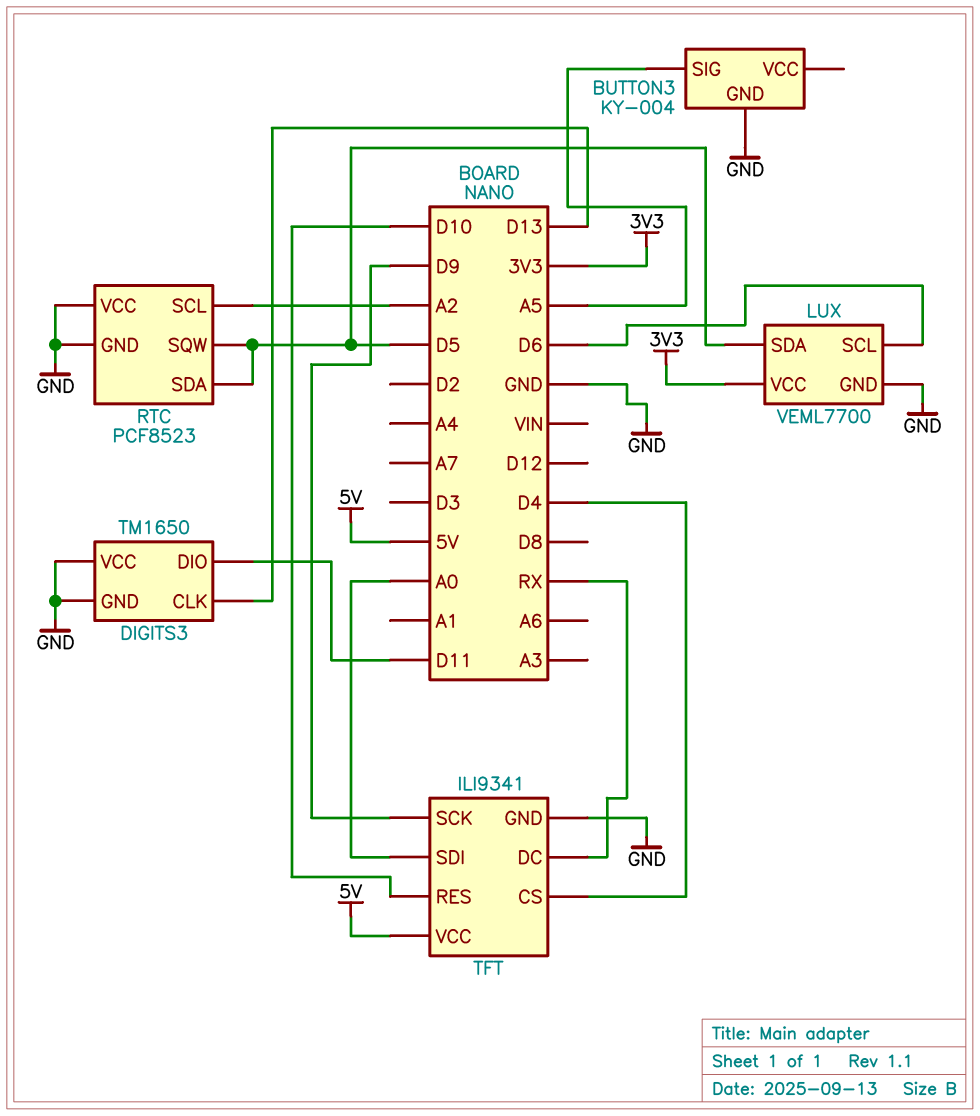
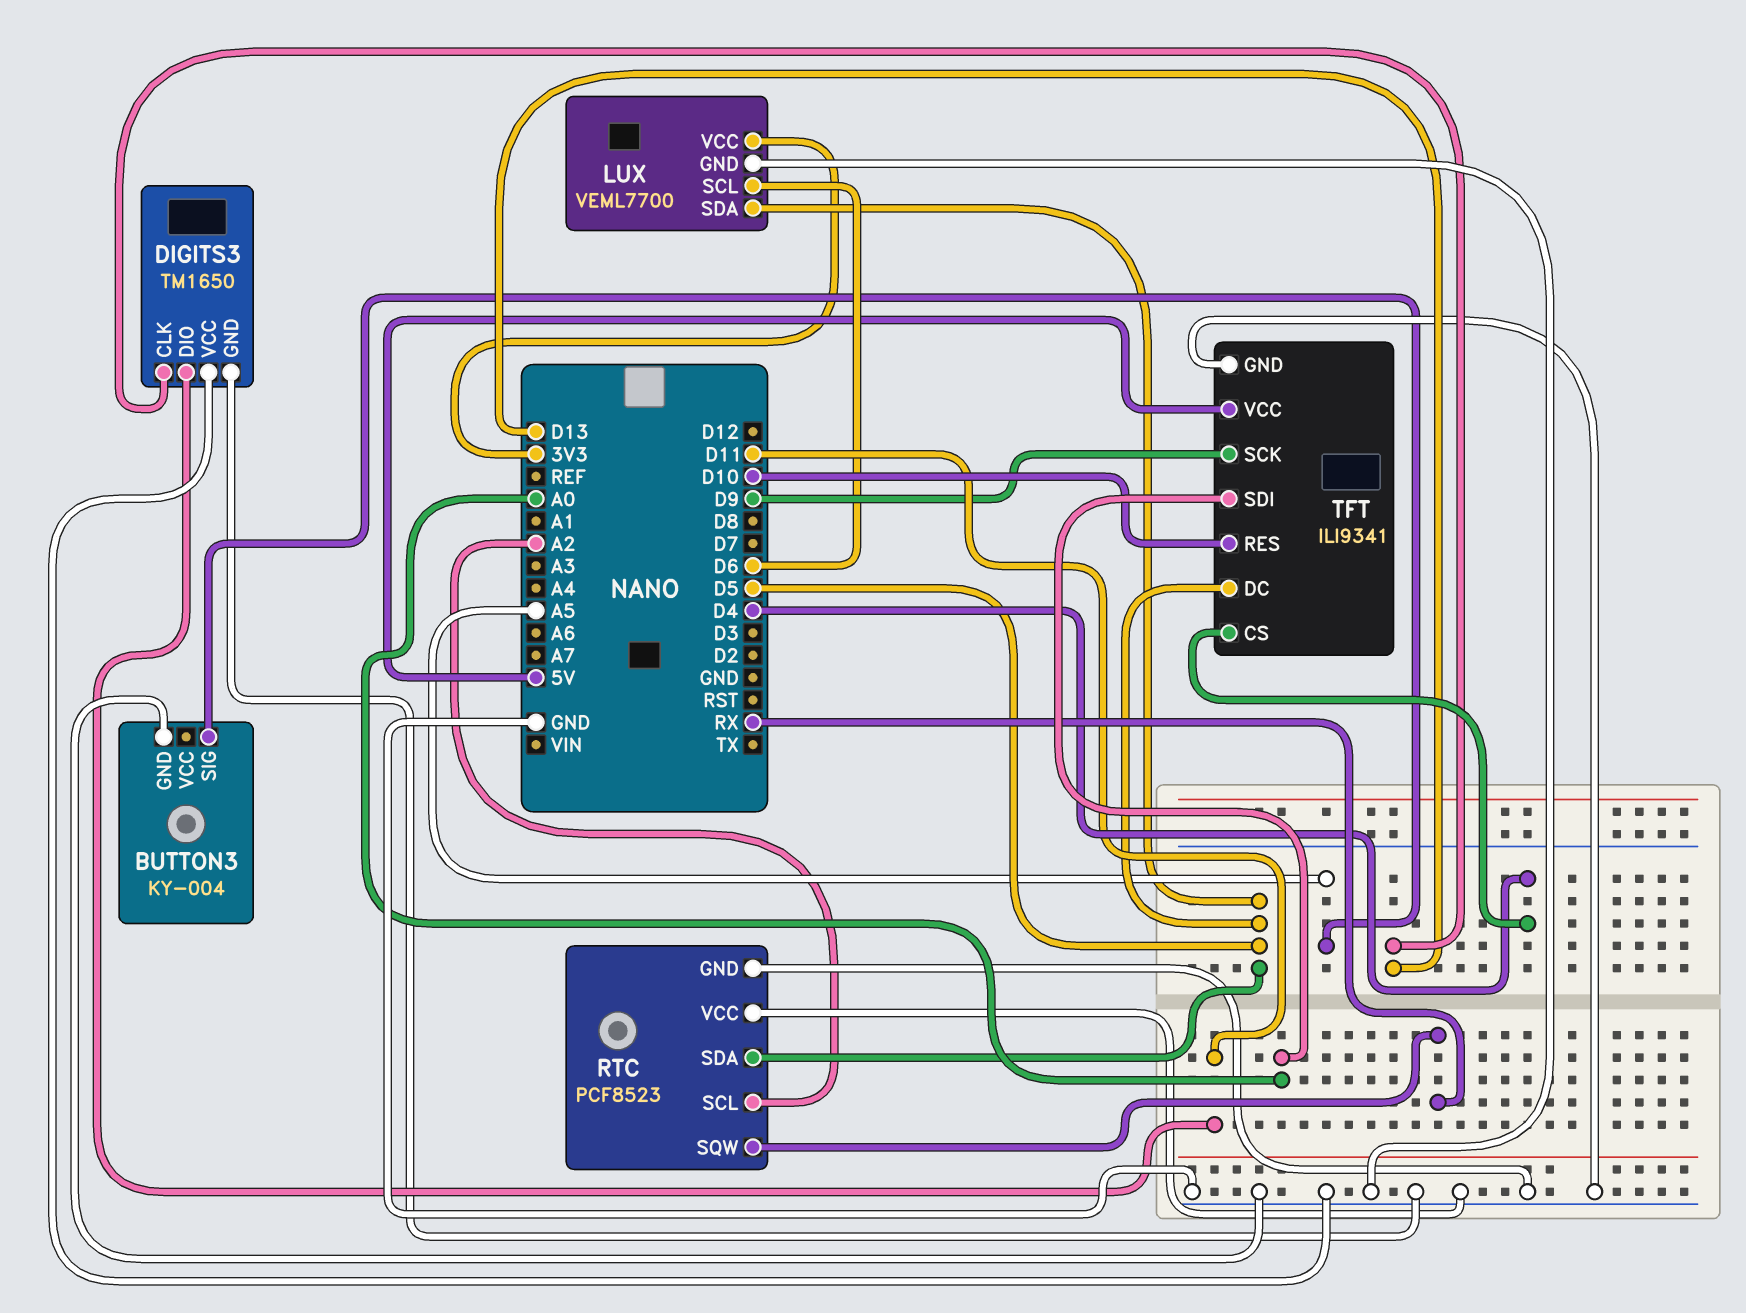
RTC pin SQW: D5 -> RX
TFT pin DC: RX -> D5

